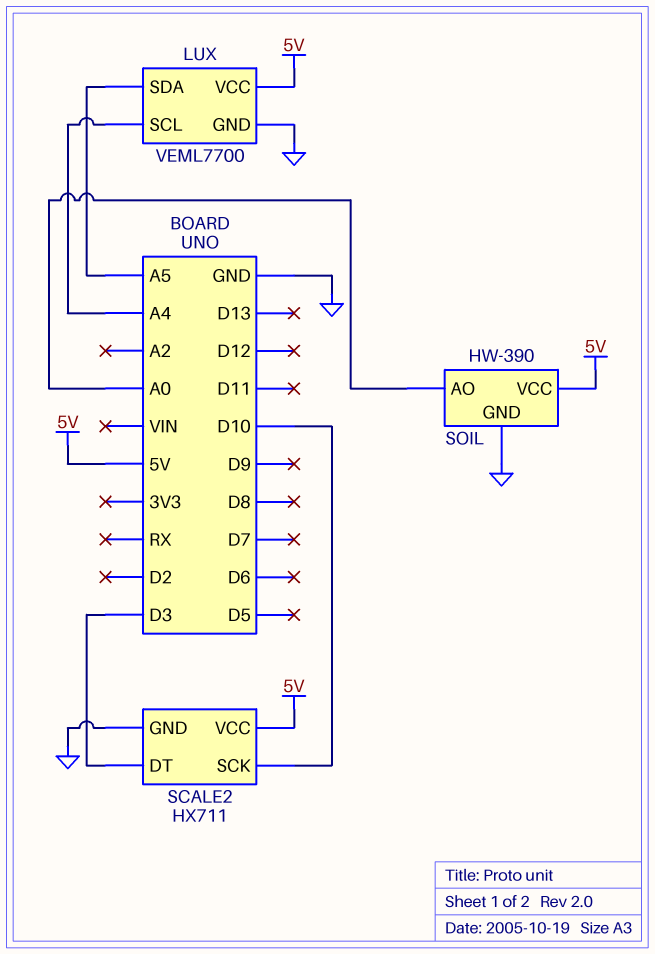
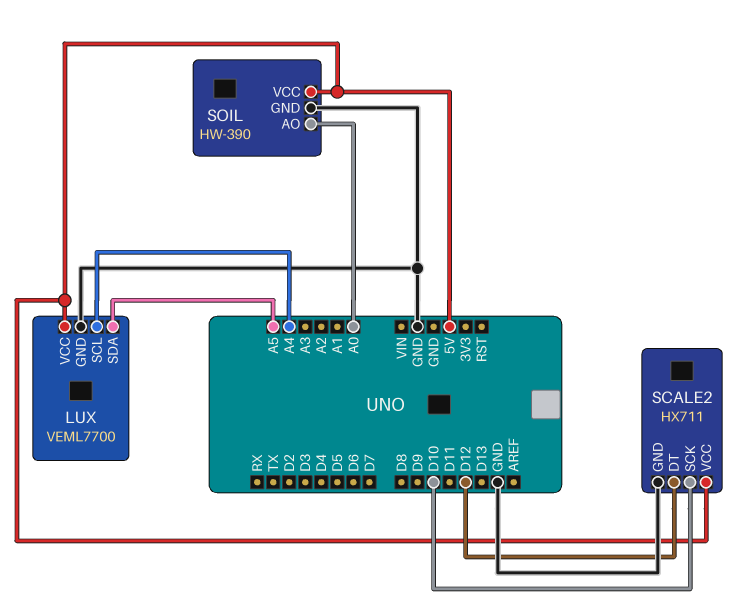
SCALE2 pin DT: D3 -> D12

